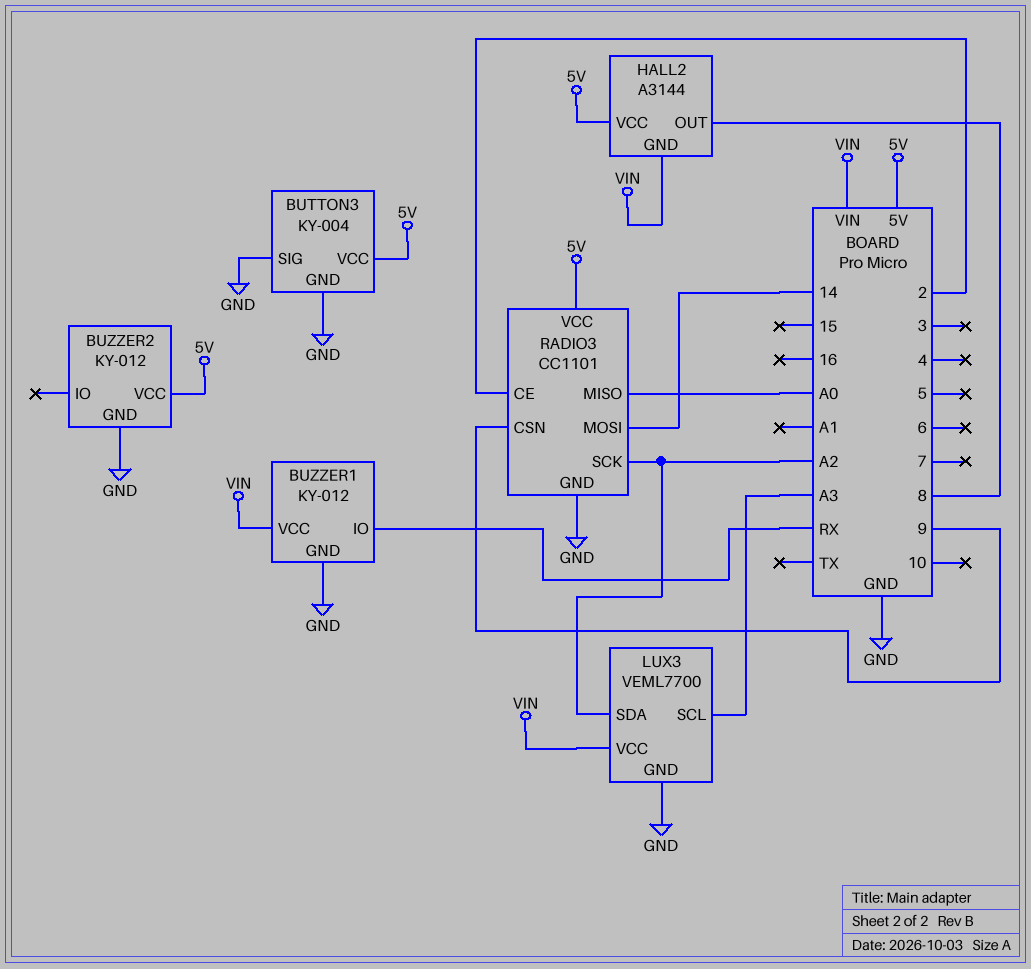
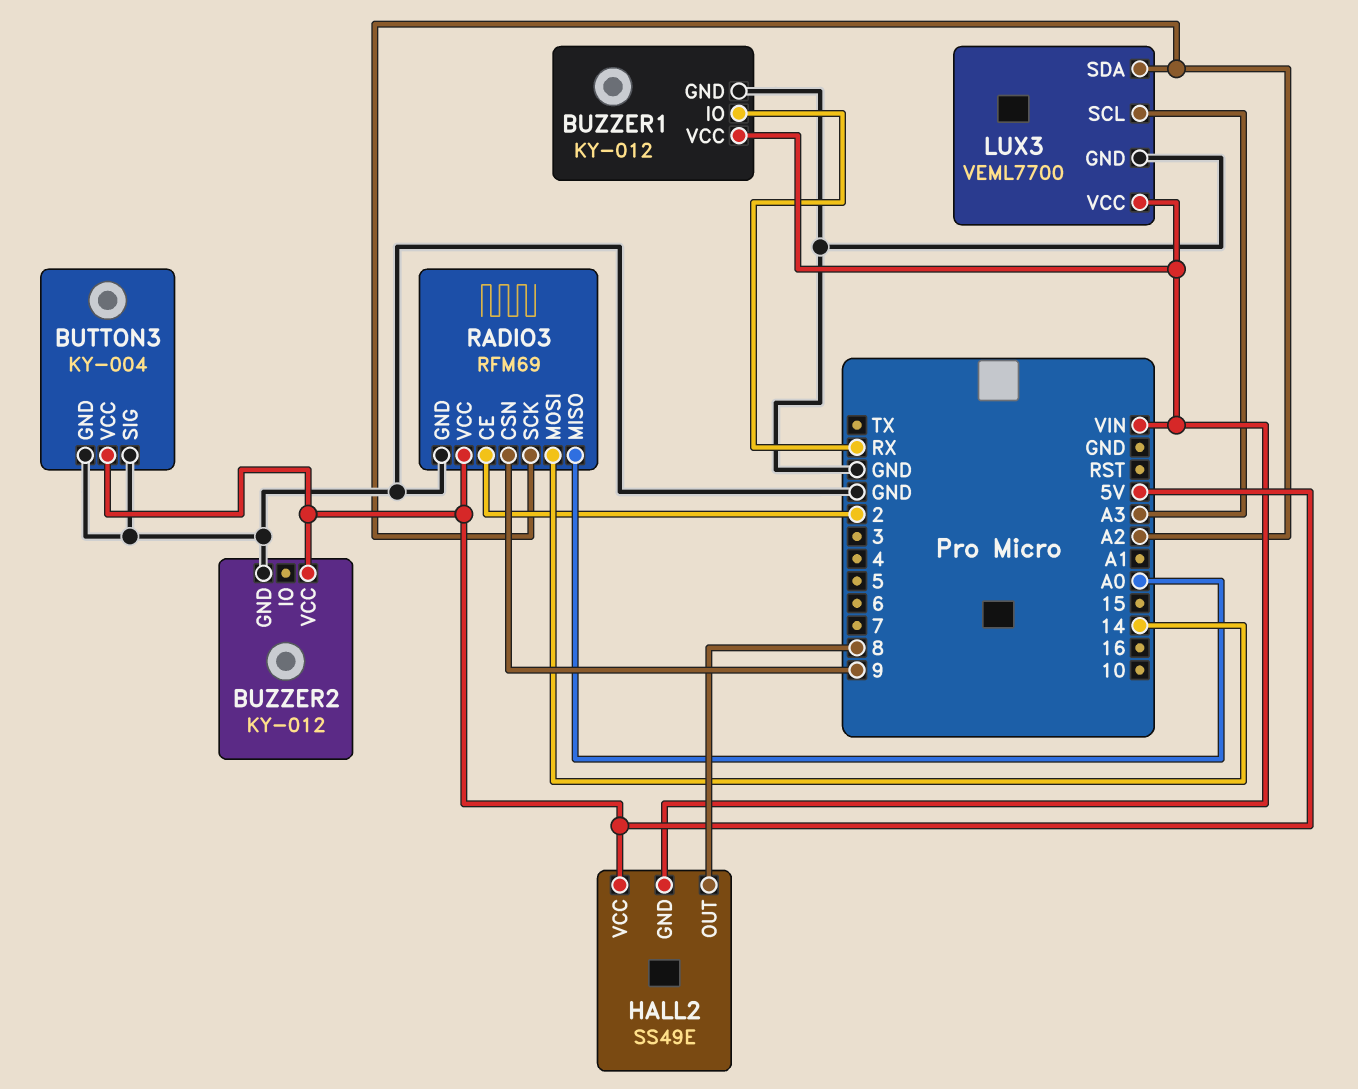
HALL2: A3144 -> SS49E
RADIO3: CC1101 -> RFM69

